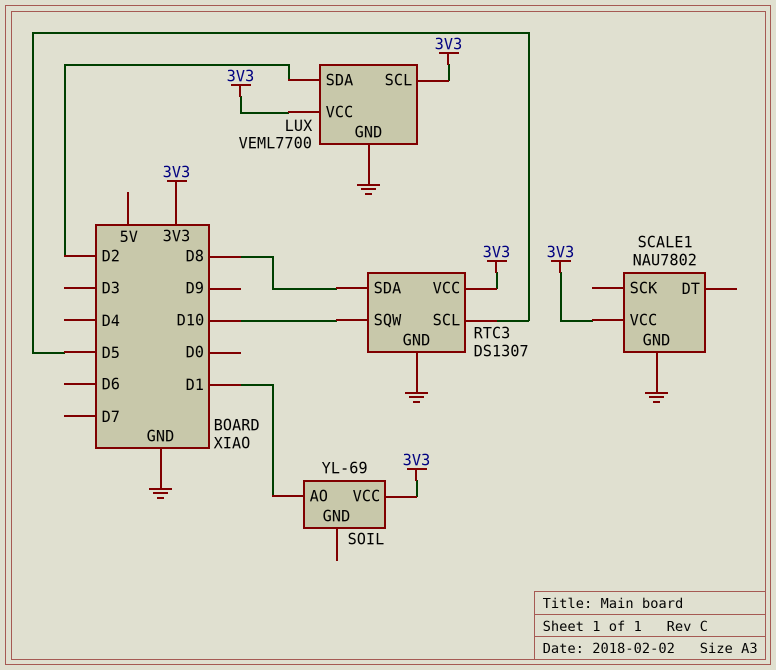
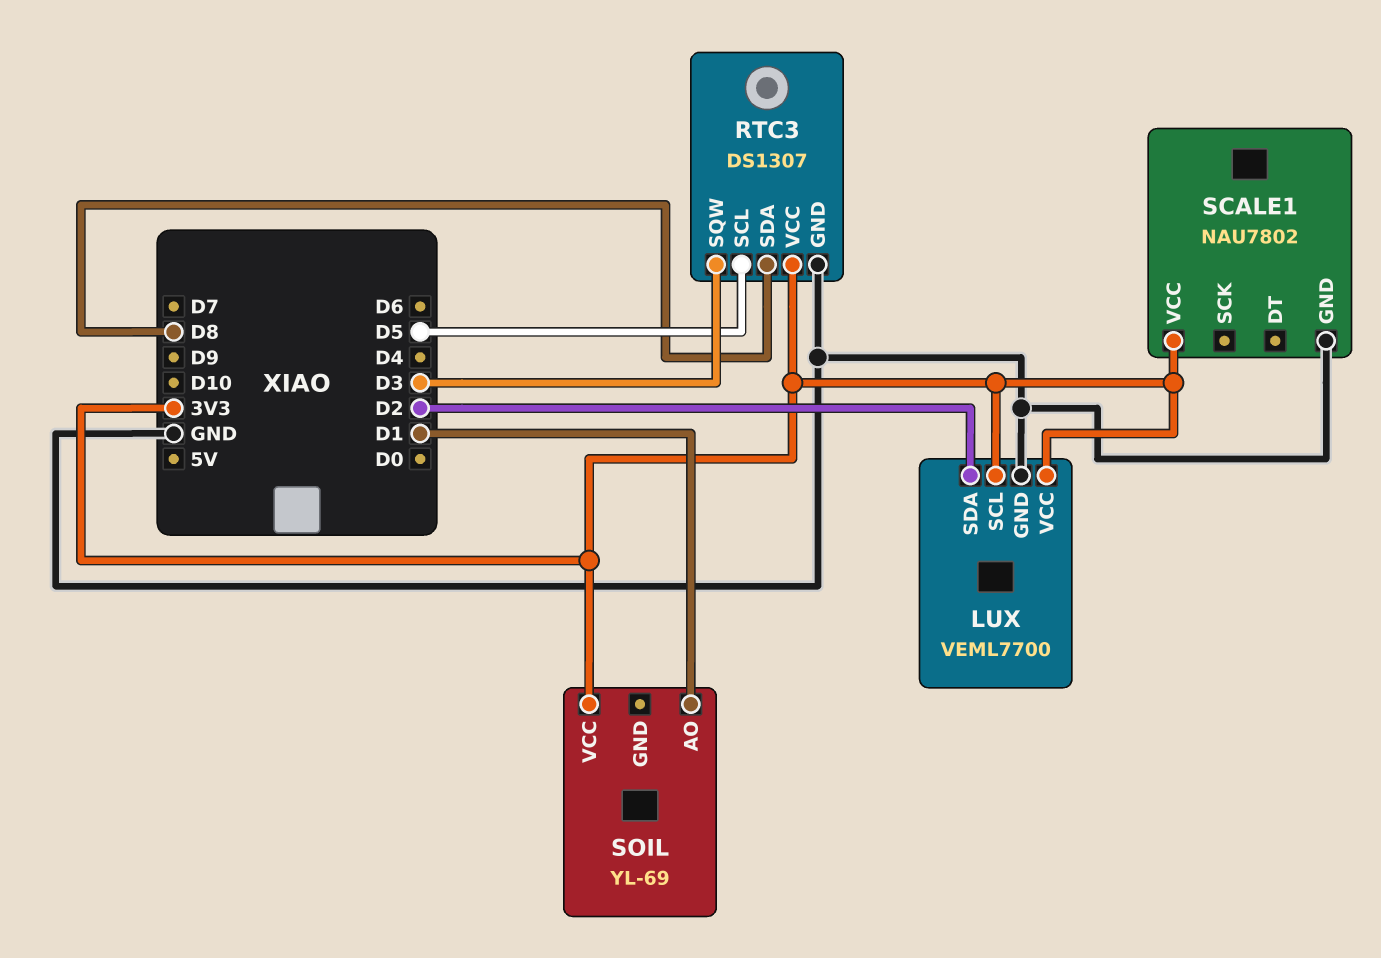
RTC3 pin SQW: D10 -> D3

